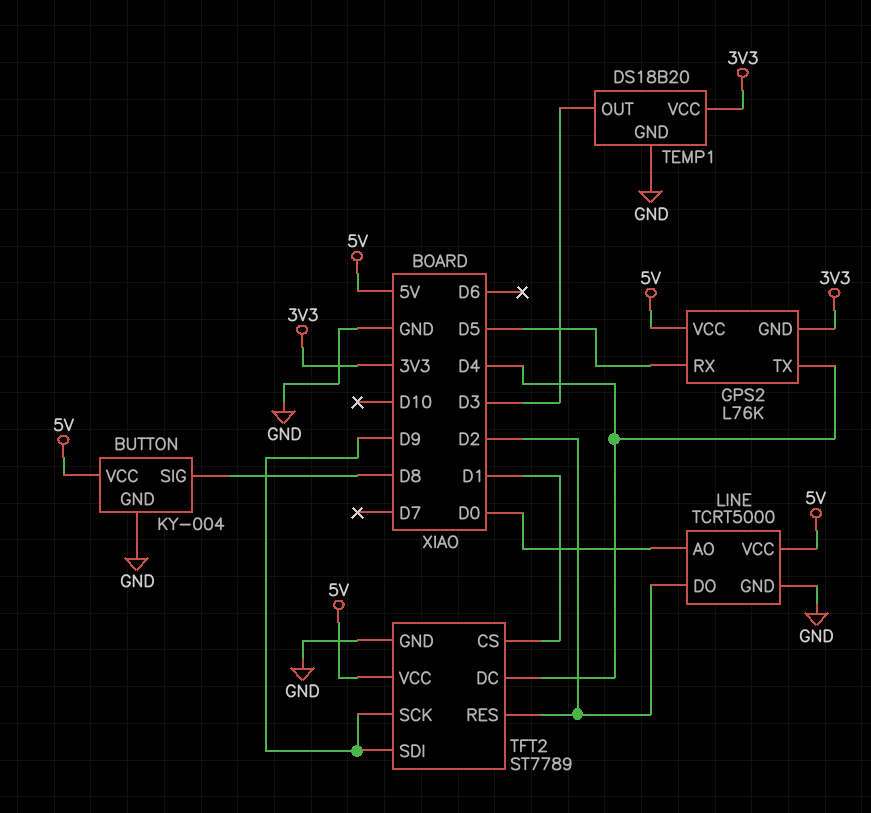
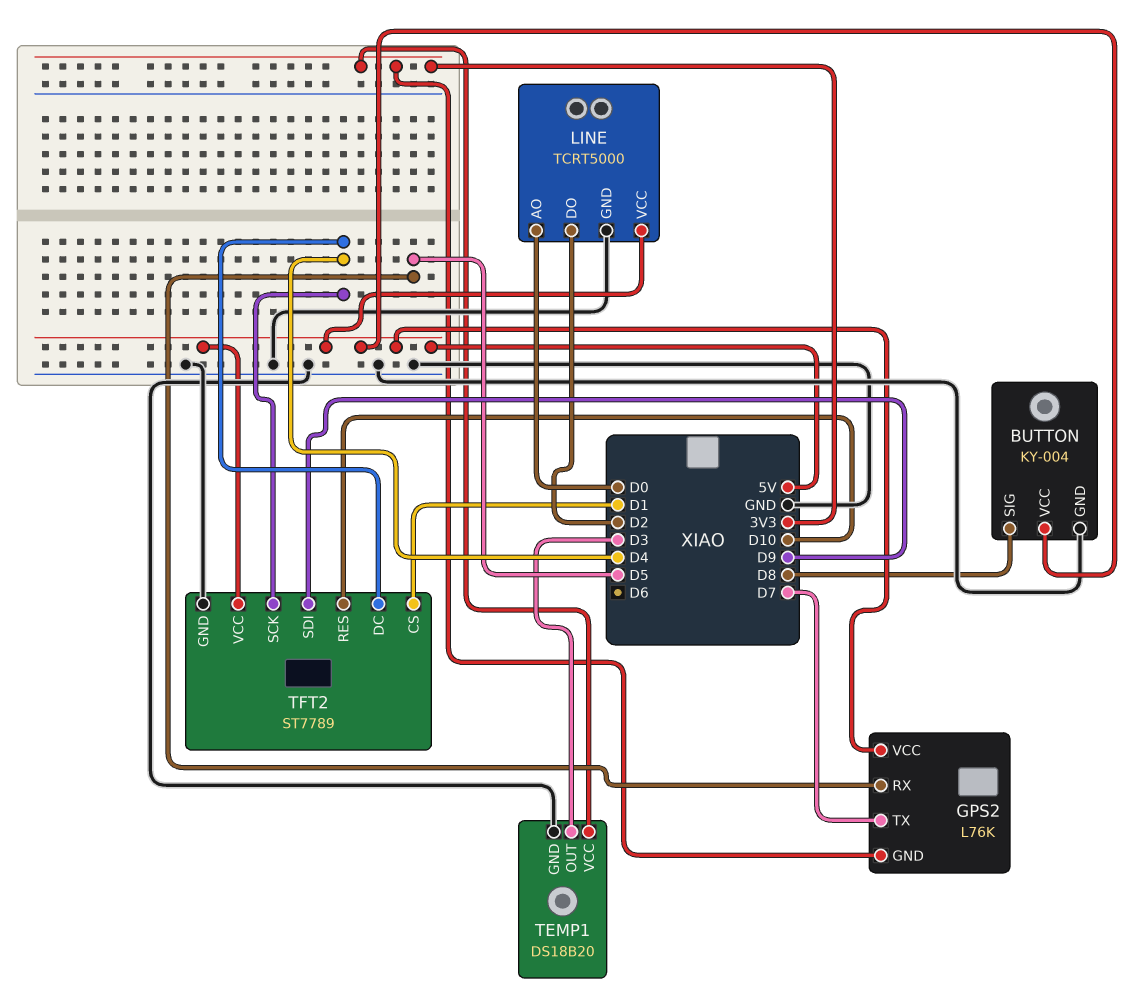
GPS2 pin TX: D4 -> D7
TFT2 pin RES: D2 -> D10
TFT2 pin SCK: D9 -> D4

